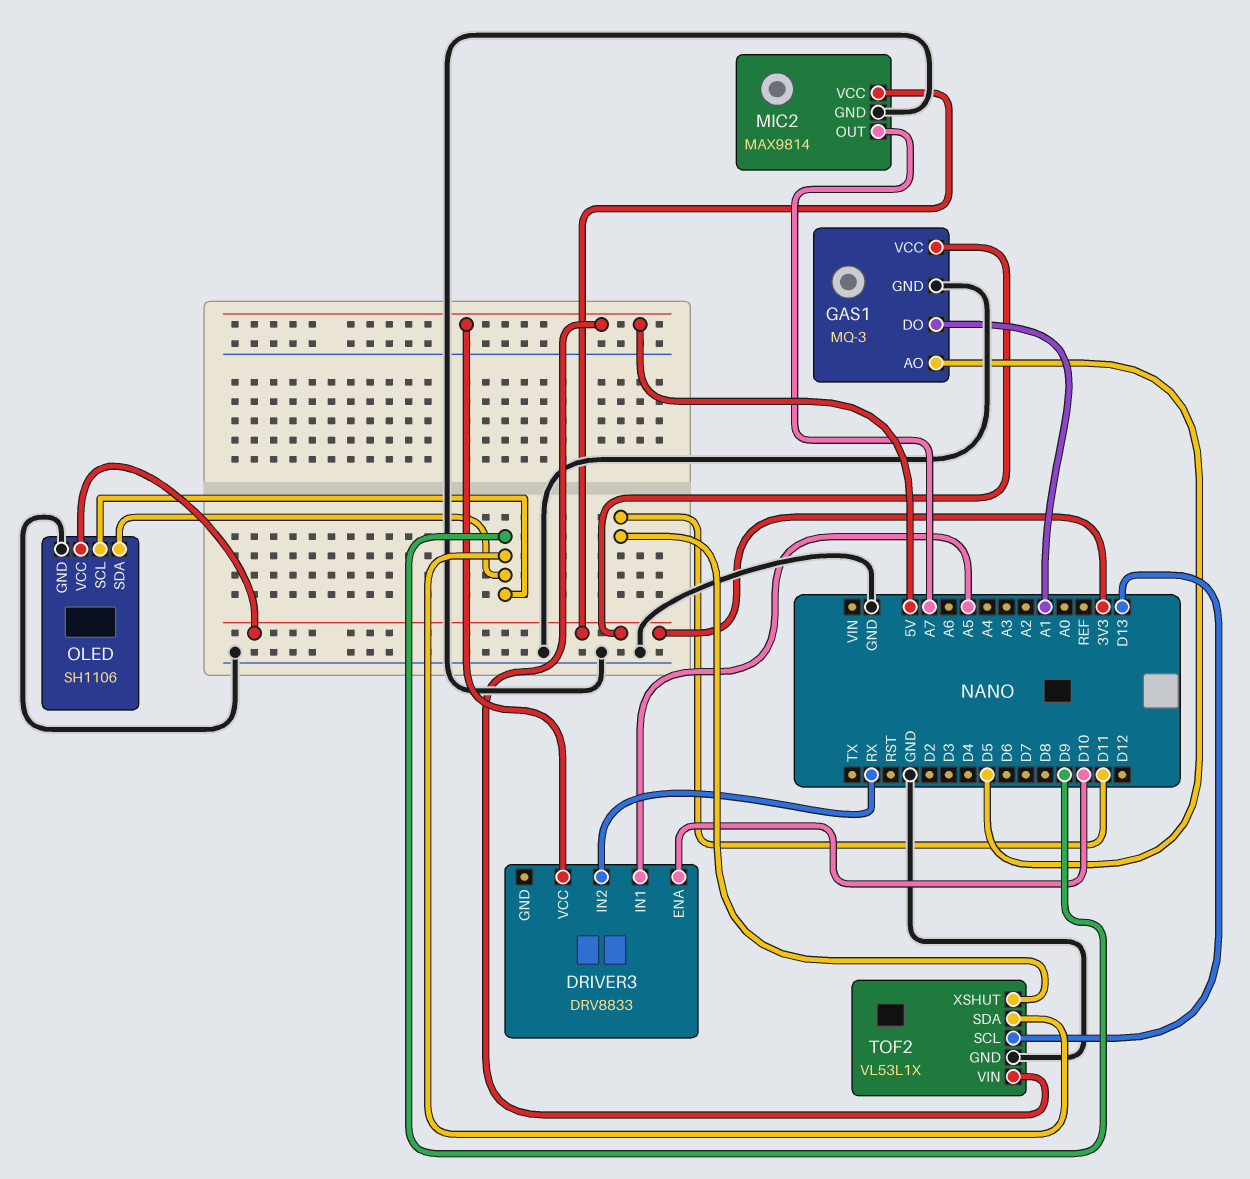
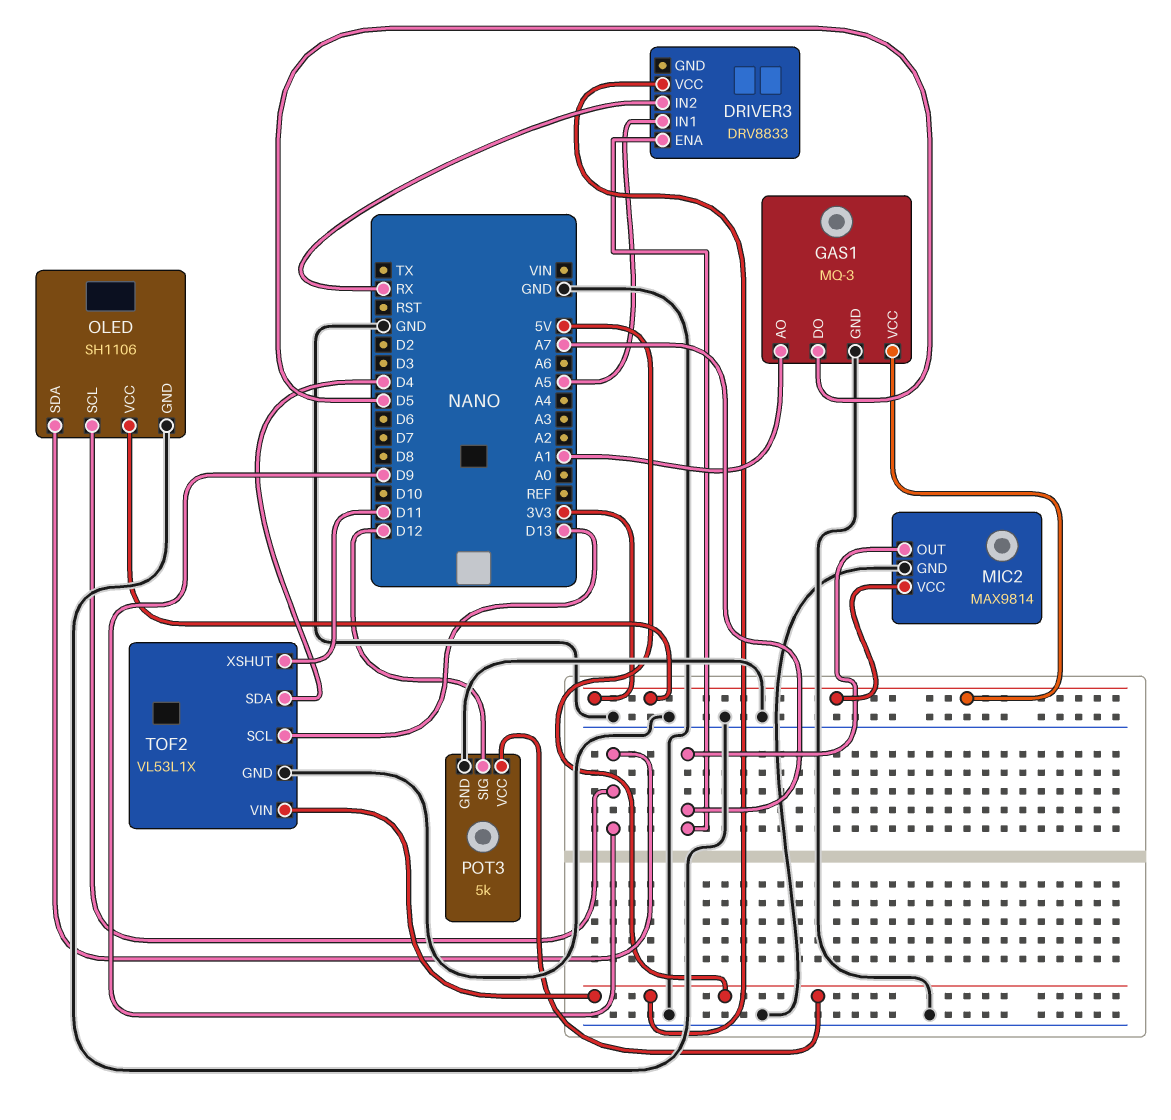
DRIVER3 pin ENA: D10 -> A7
GAS1 pin AO: D5 -> A1
GAS1 pin DO: A1 -> D5
POT3: none -> 5k
POT3 pin GND: none -> GND
POT3 pin SIG: none -> D12
POT3 pin VCC: none -> 5V
TOF2 pin SDA: D9 -> D4

